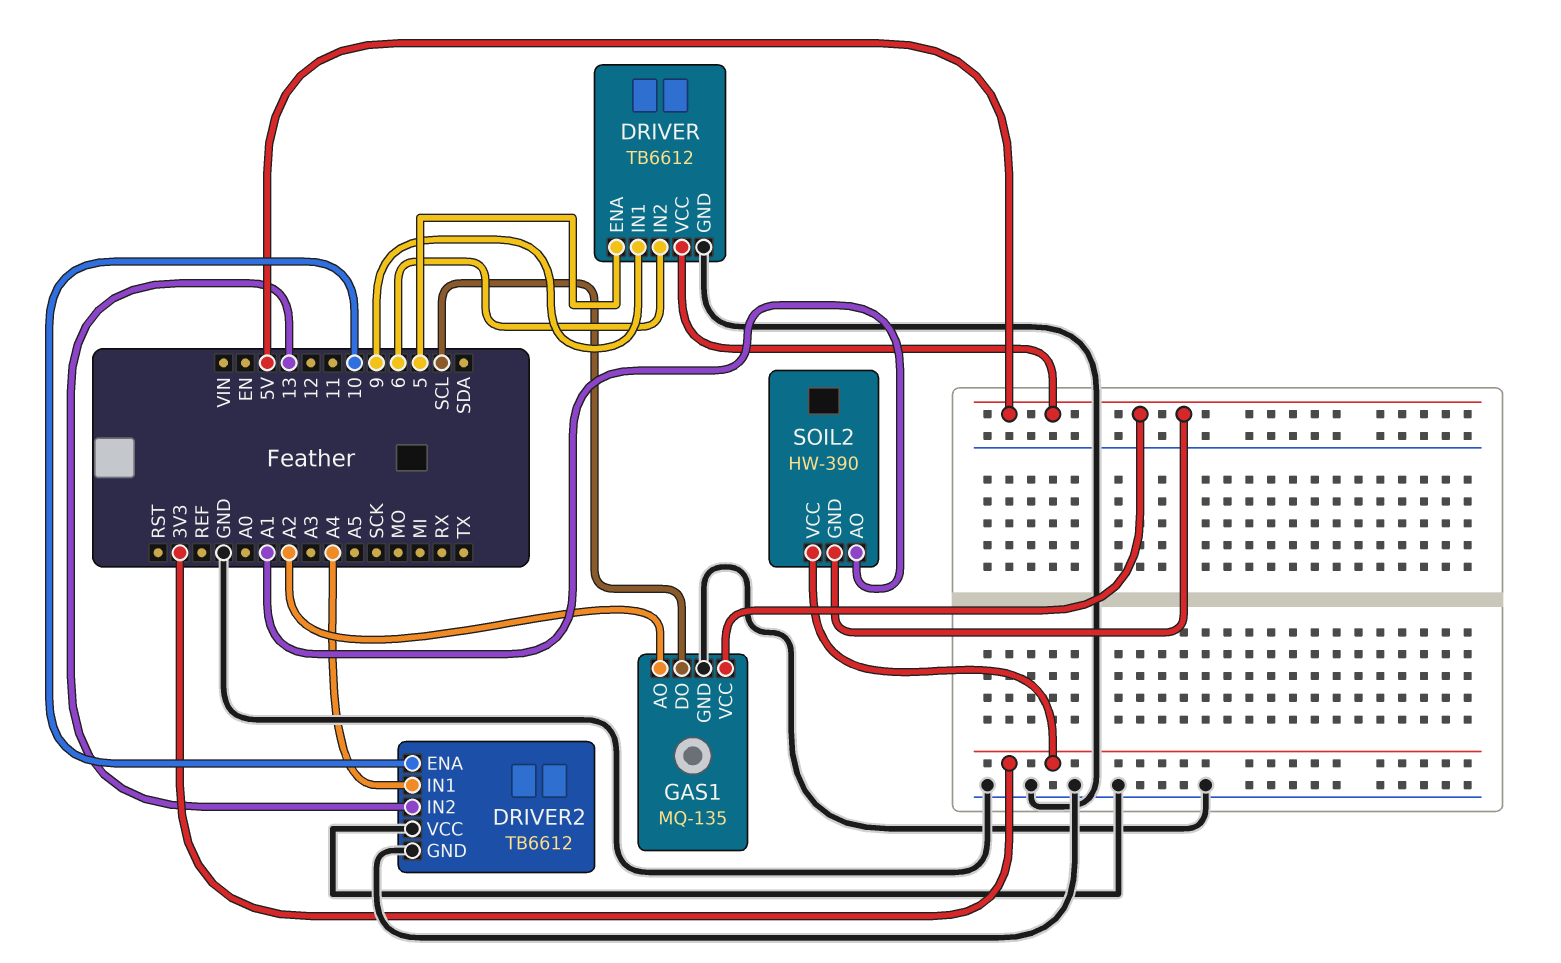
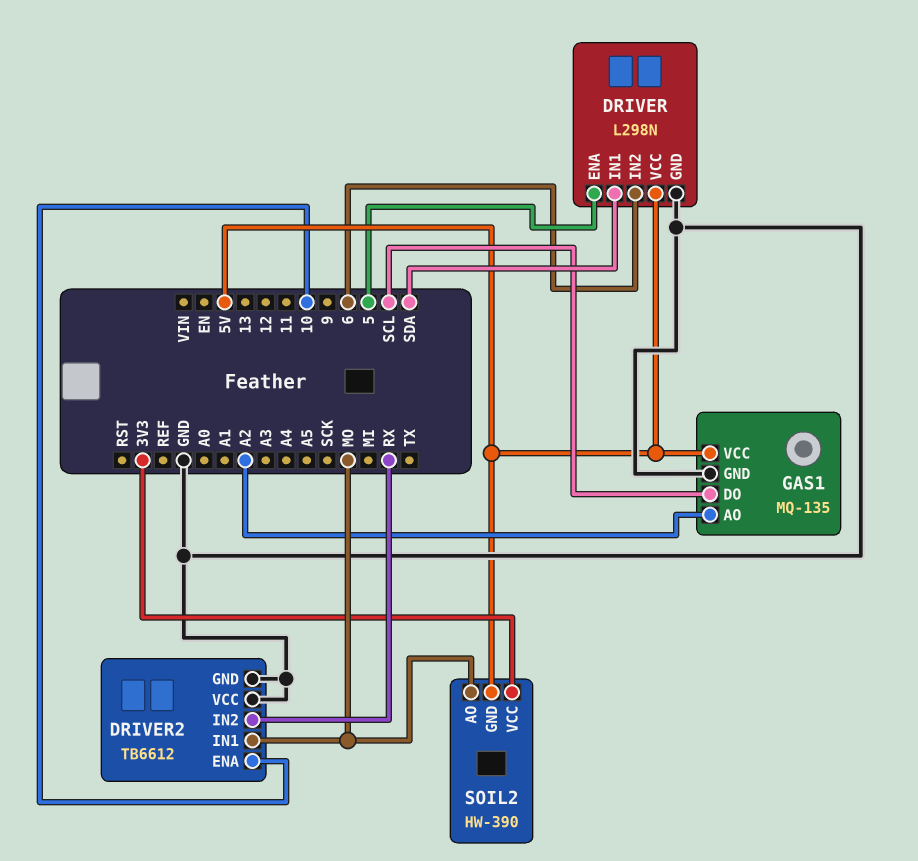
DRIVER: TB6612 -> L298N
DRIVER pin IN1: 9 -> SDA
DRIVER2 pin IN1: A4 -> MO
DRIVER2 pin IN2: 13 -> RX
SOIL2 pin AO: A1 -> MO

